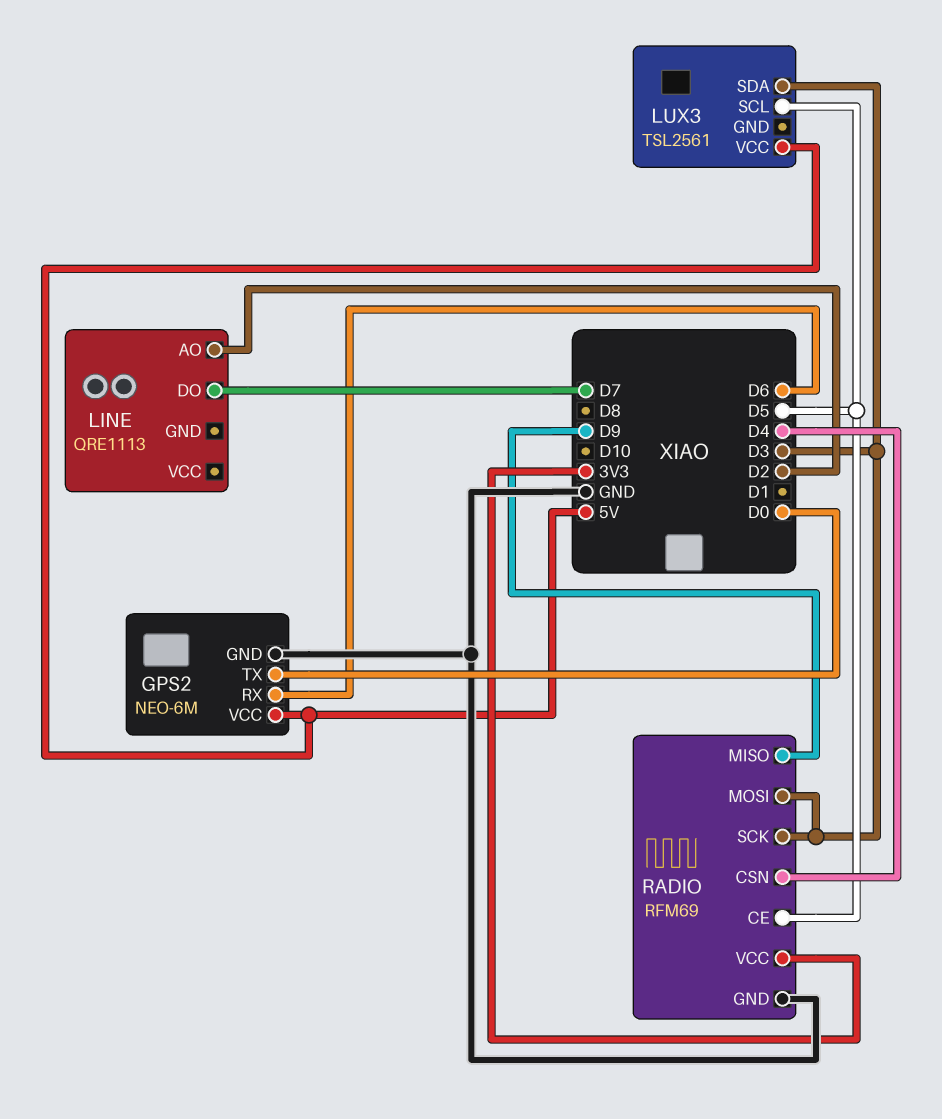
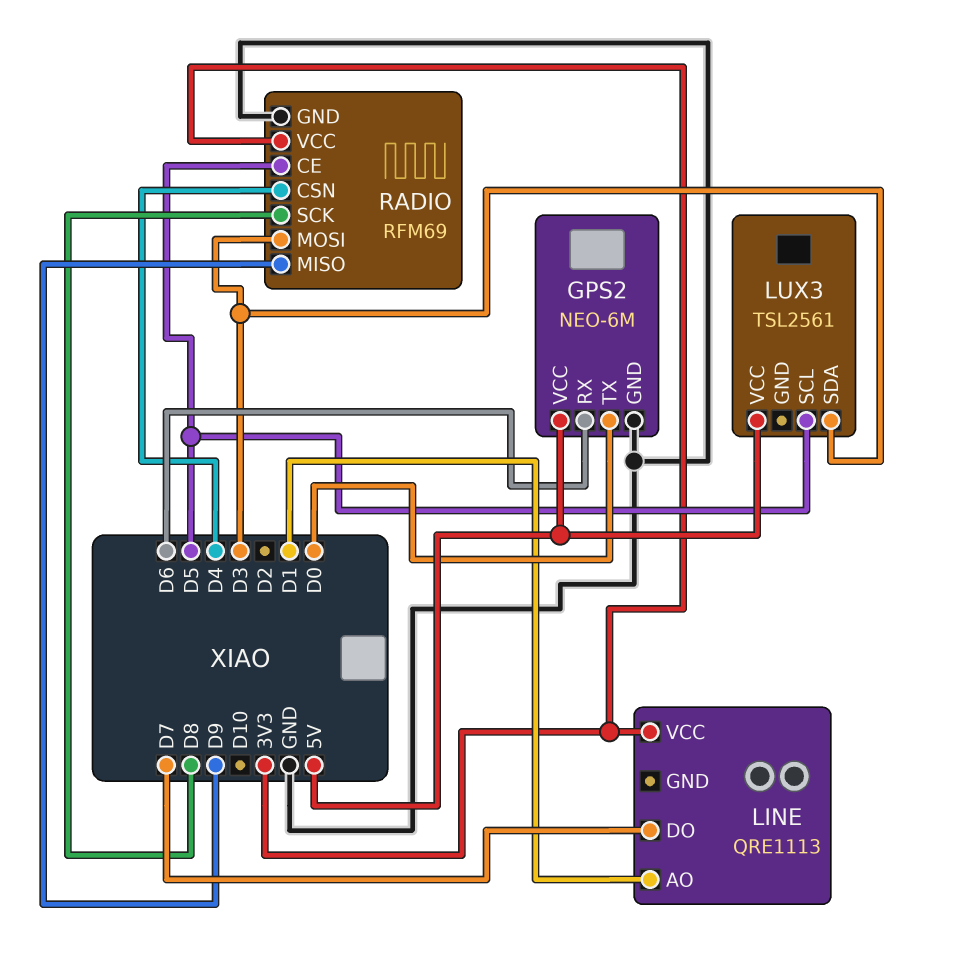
LINE pin AO: D2 -> D1
LINE pin VCC: none -> 3V3
RADIO pin SCK: D3 -> D8

